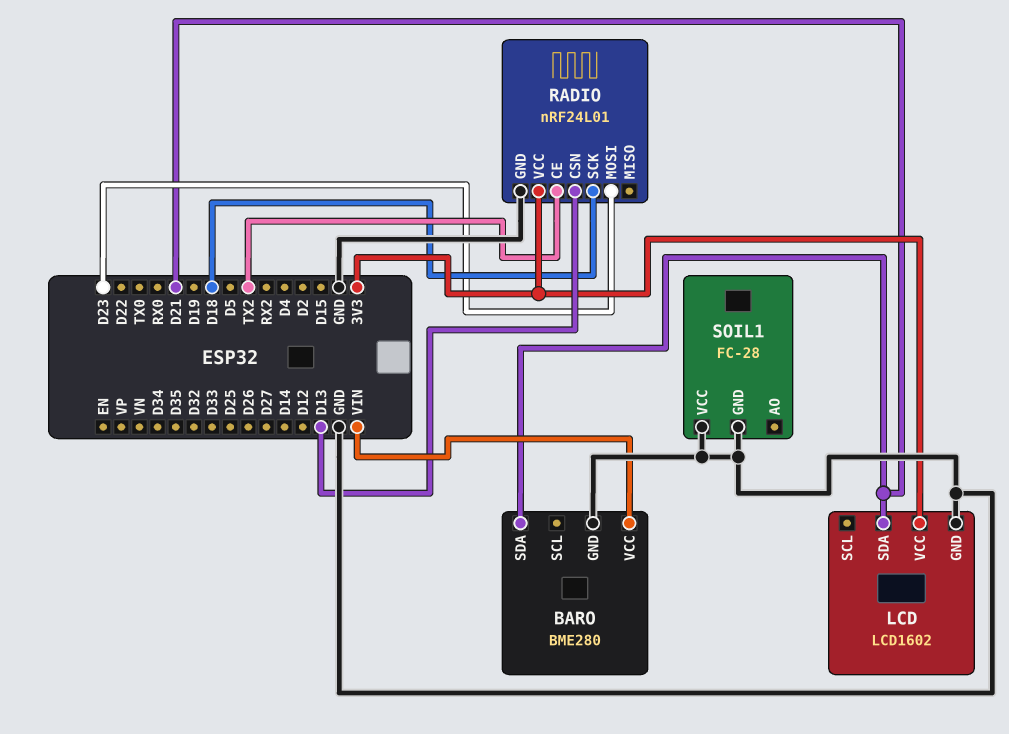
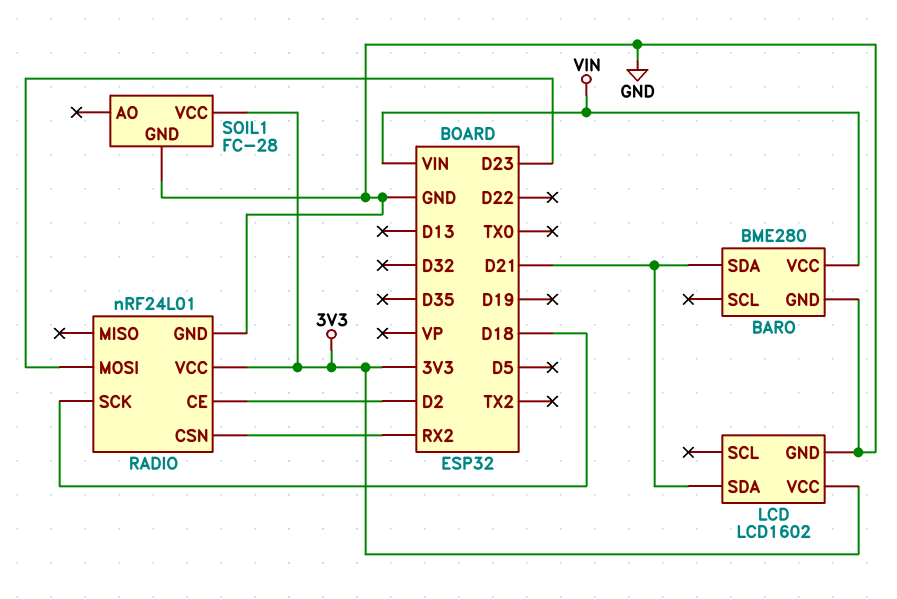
RADIO pin CE: TX2 -> D2
RADIO pin CSN: D13 -> RX2
SOIL1 pin VCC: GND -> 3V3

